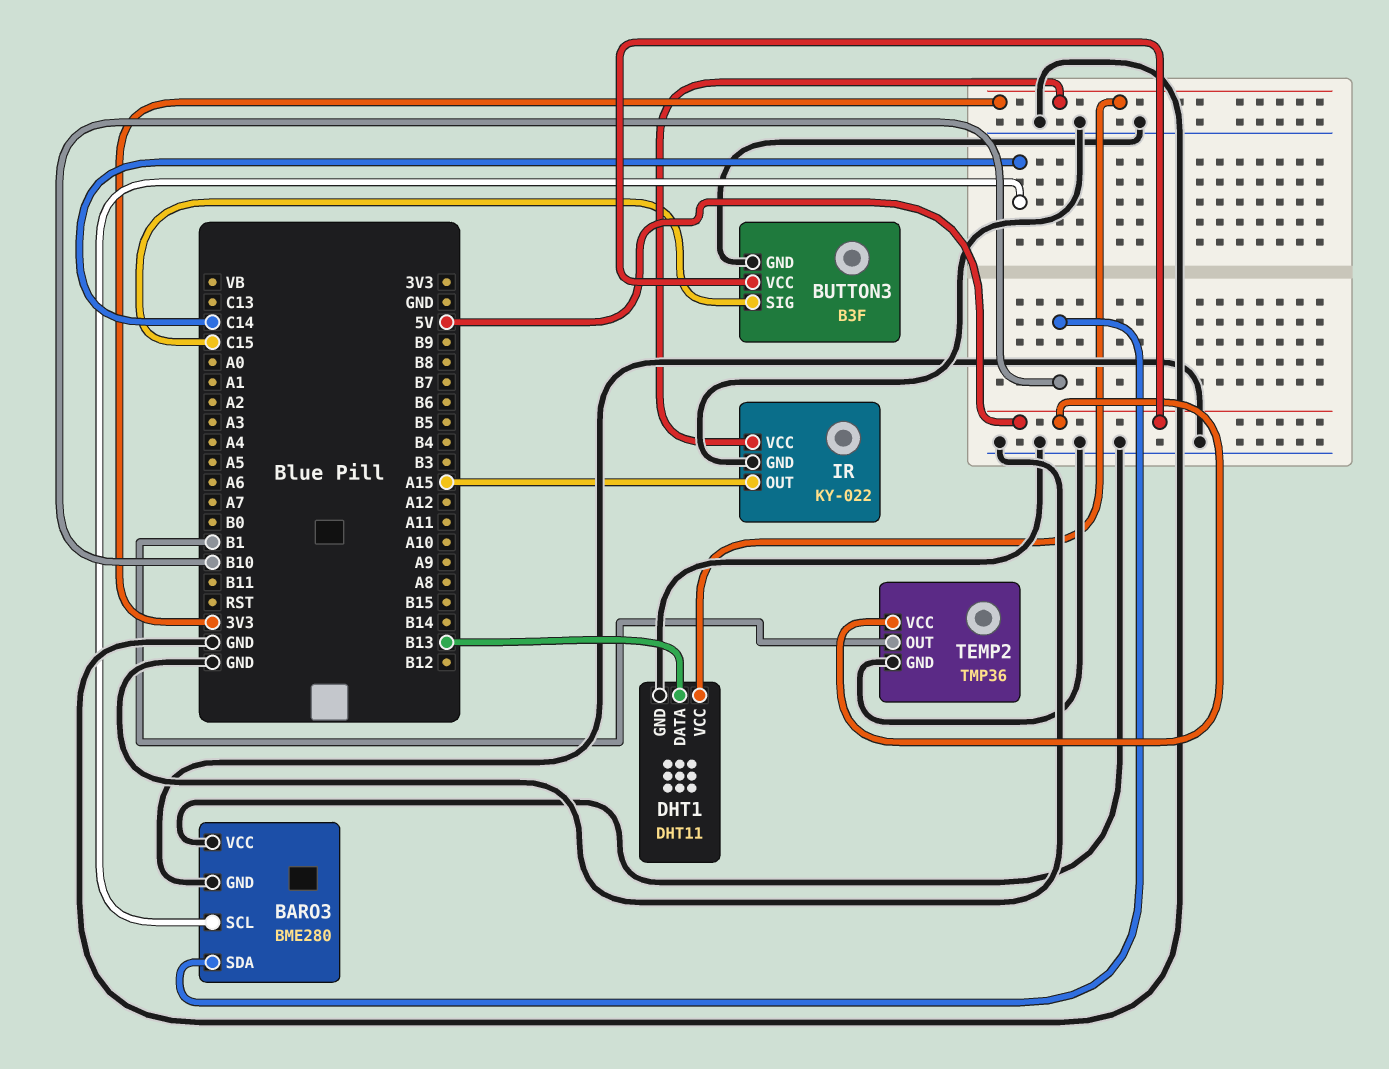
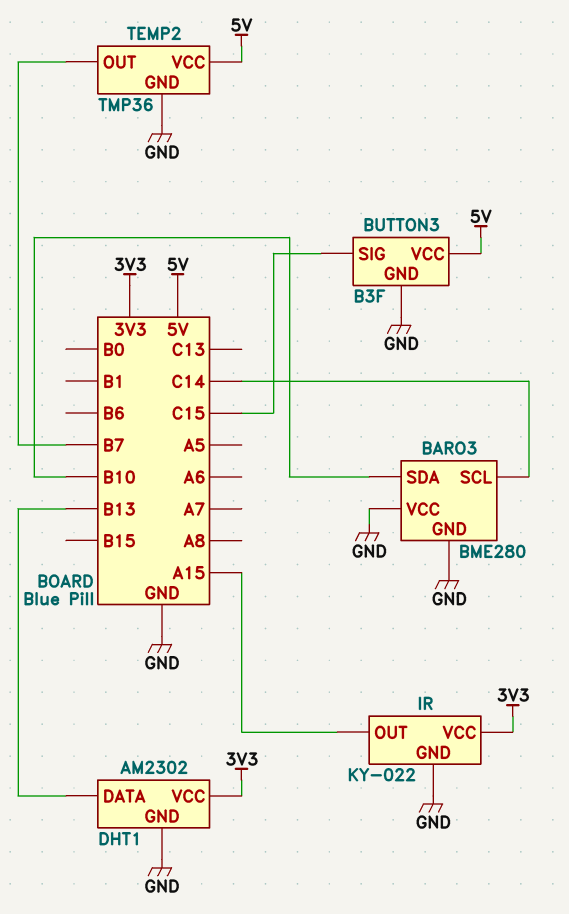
DHT1: DHT11 -> AM2302
TEMP2 pin OUT: B1 -> B7

